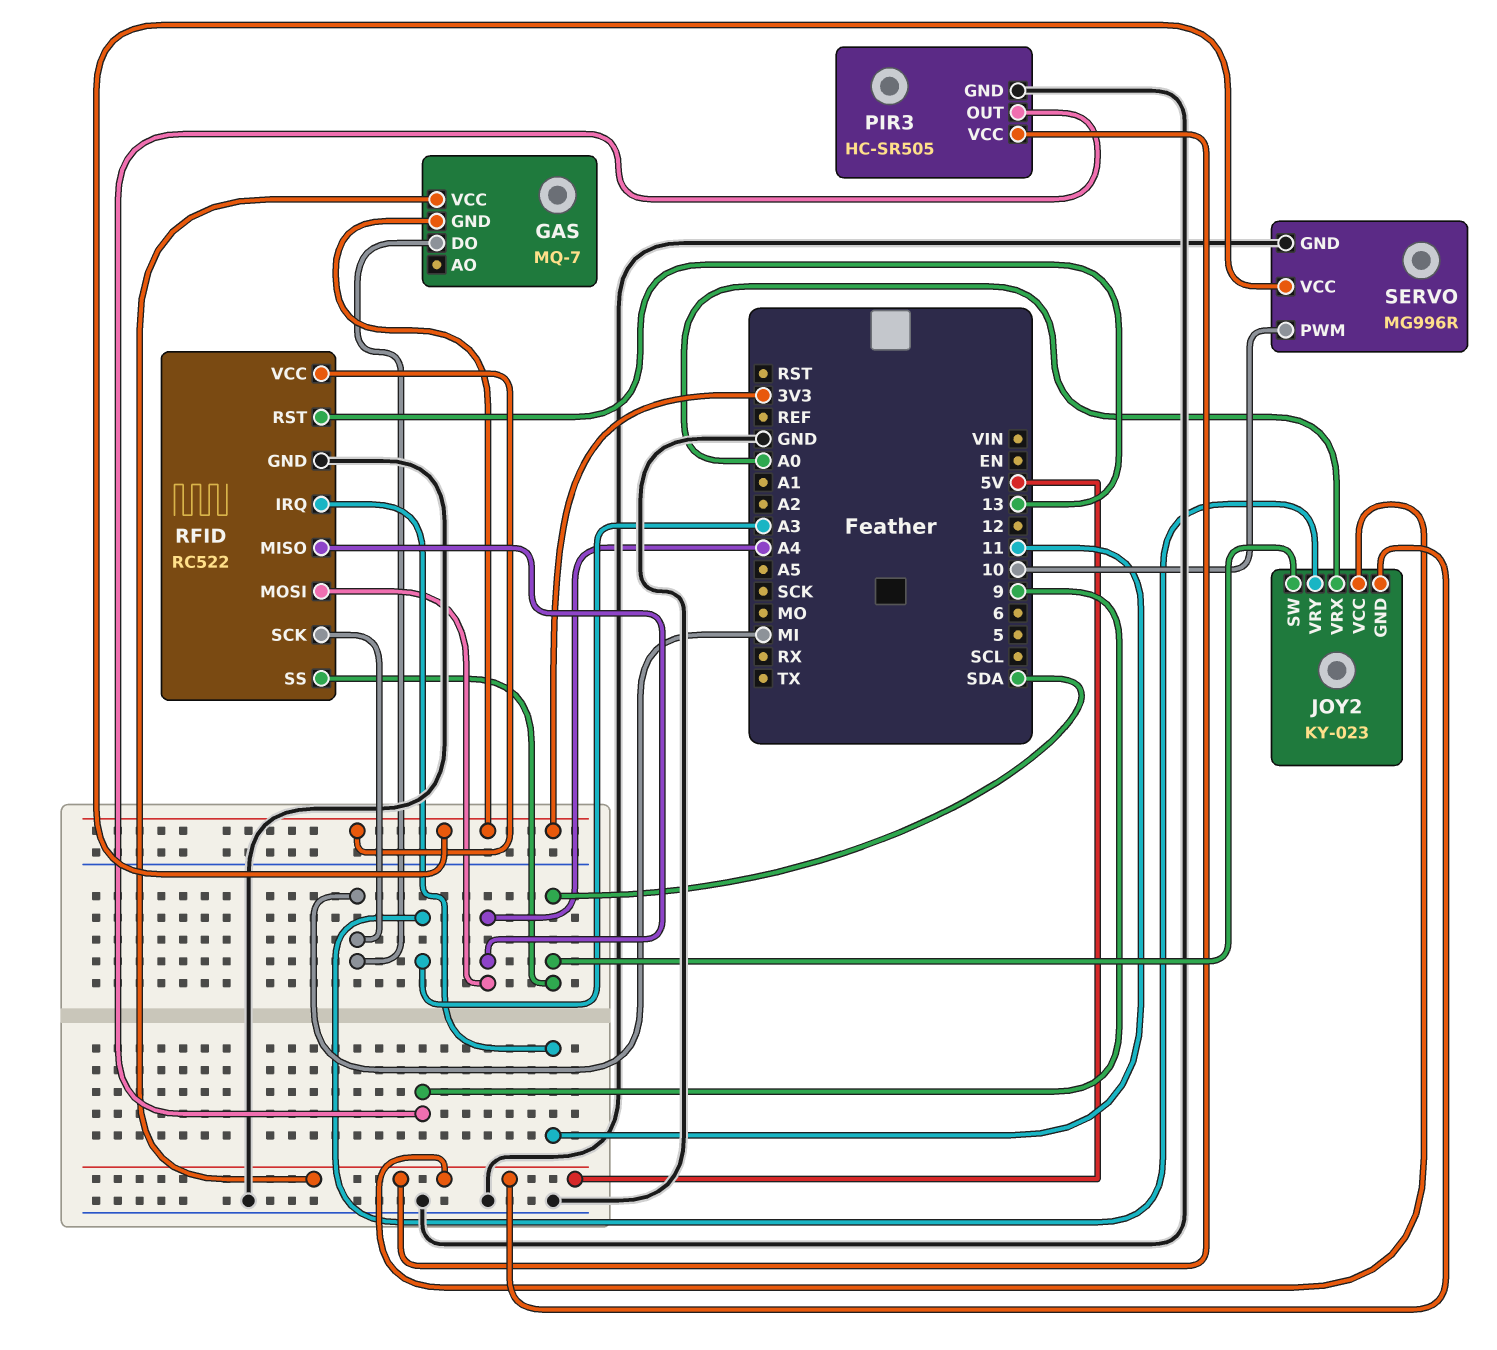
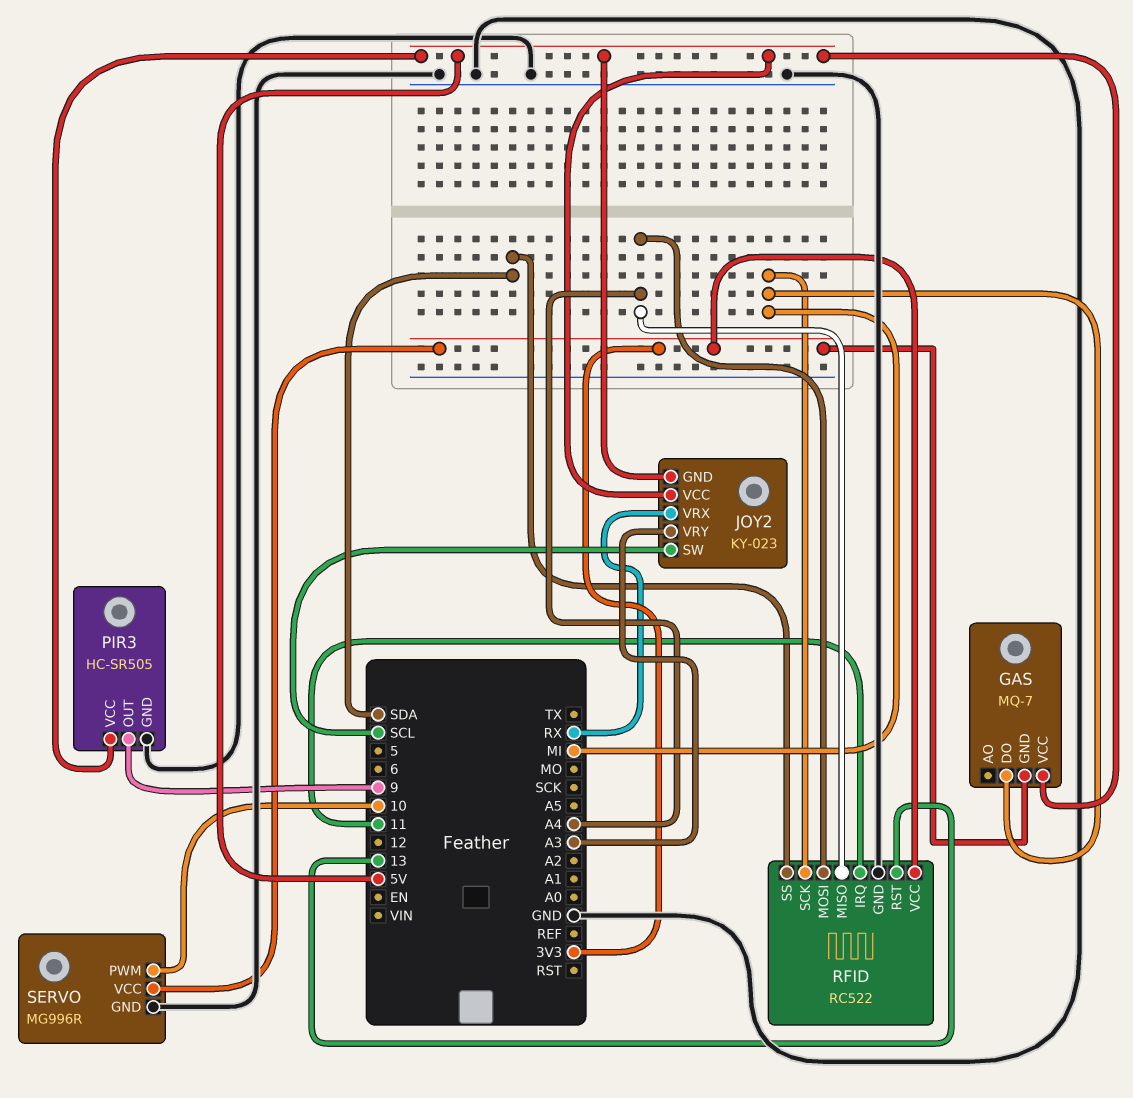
JOY2 pin SW: SDA -> SCL
JOY2 pin VRX: A0 -> RX

